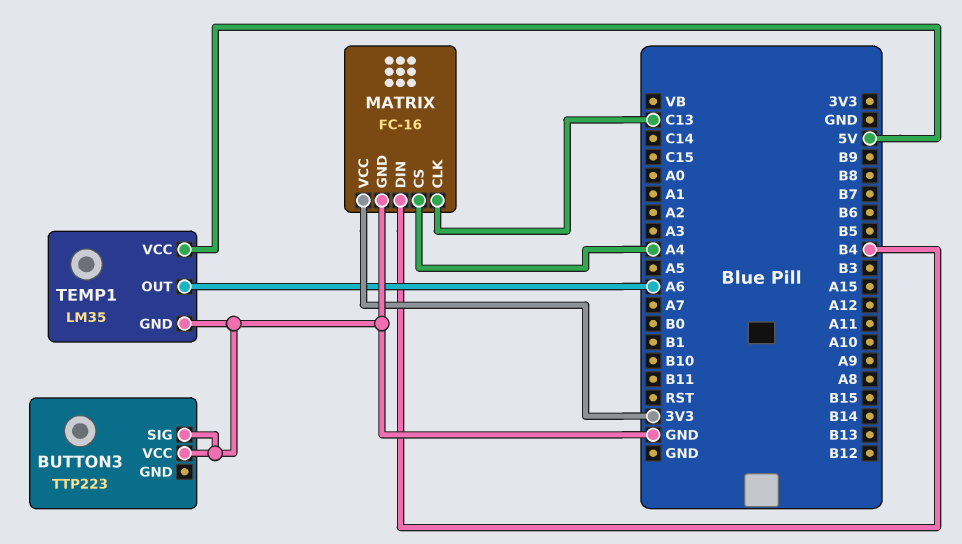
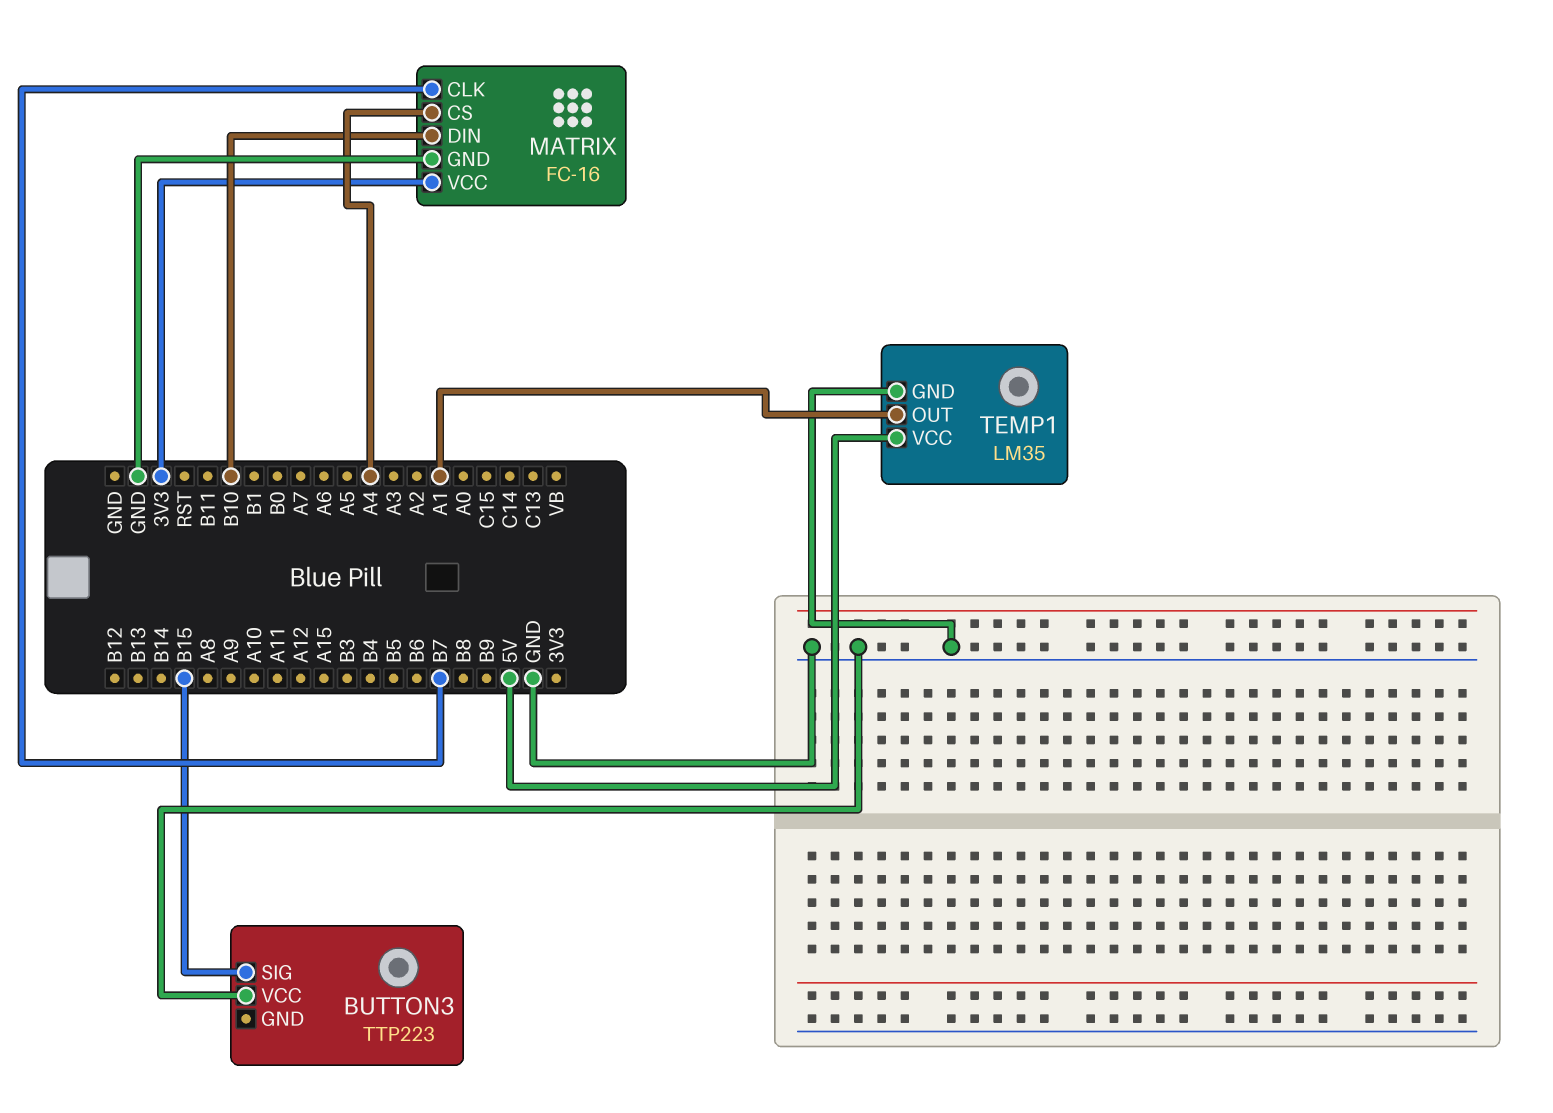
BUTTON3 pin SIG: GND -> B15
MATRIX pin CLK: C13 -> B7
MATRIX pin DIN: B4 -> B10
TEMP1 pin OUT: A6 -> A1

